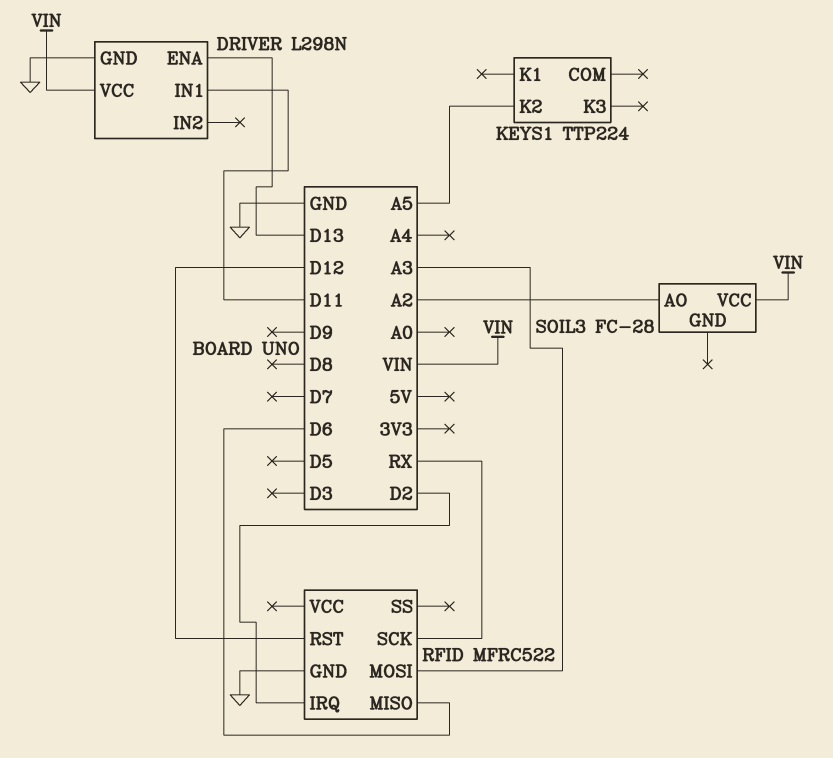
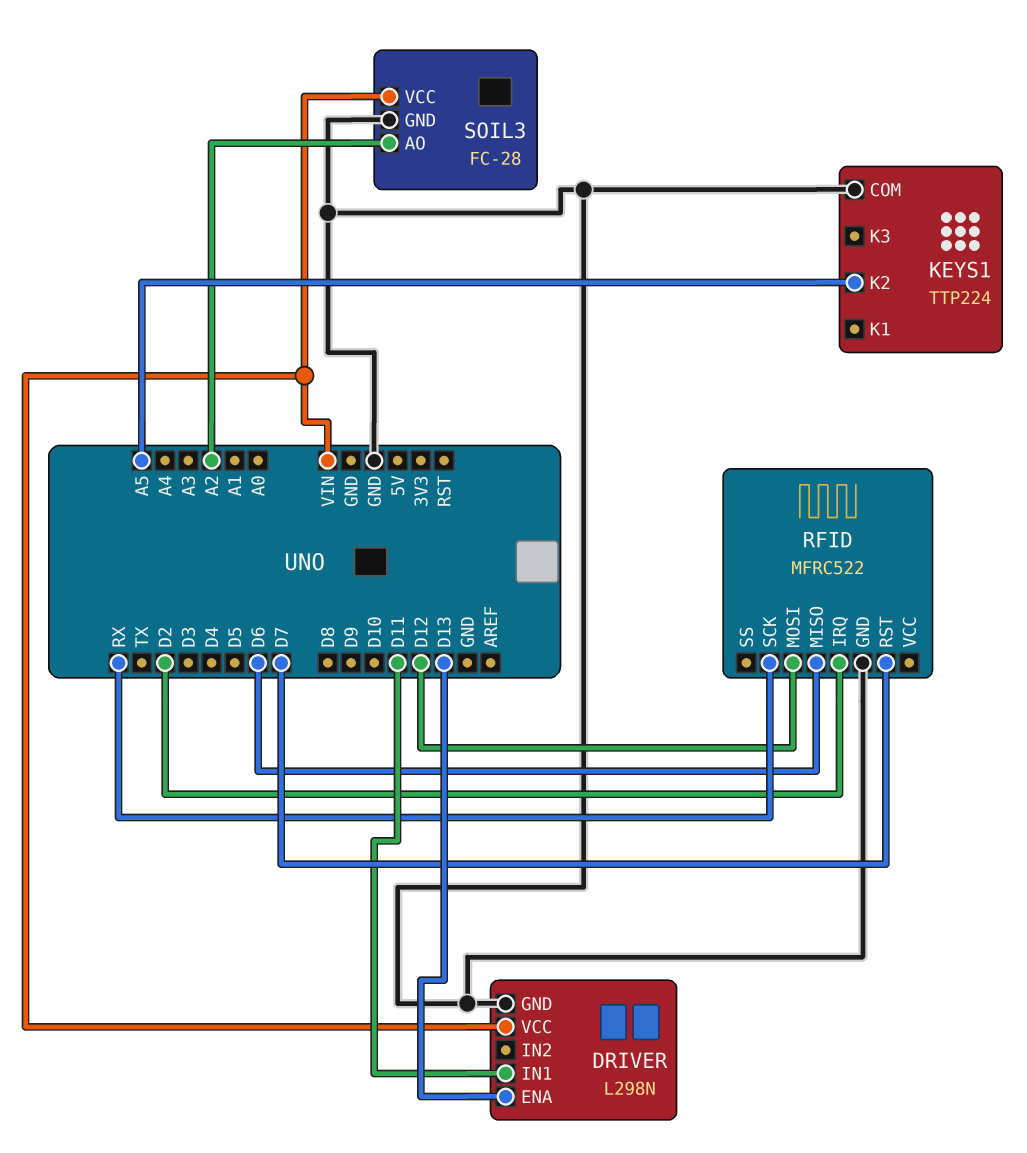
KEYS1 pin COM: none -> GND
RFID pin MOSI: A3 -> D12
RFID pin RST: D12 -> D7
SOIL3 pin GND: none -> GND

